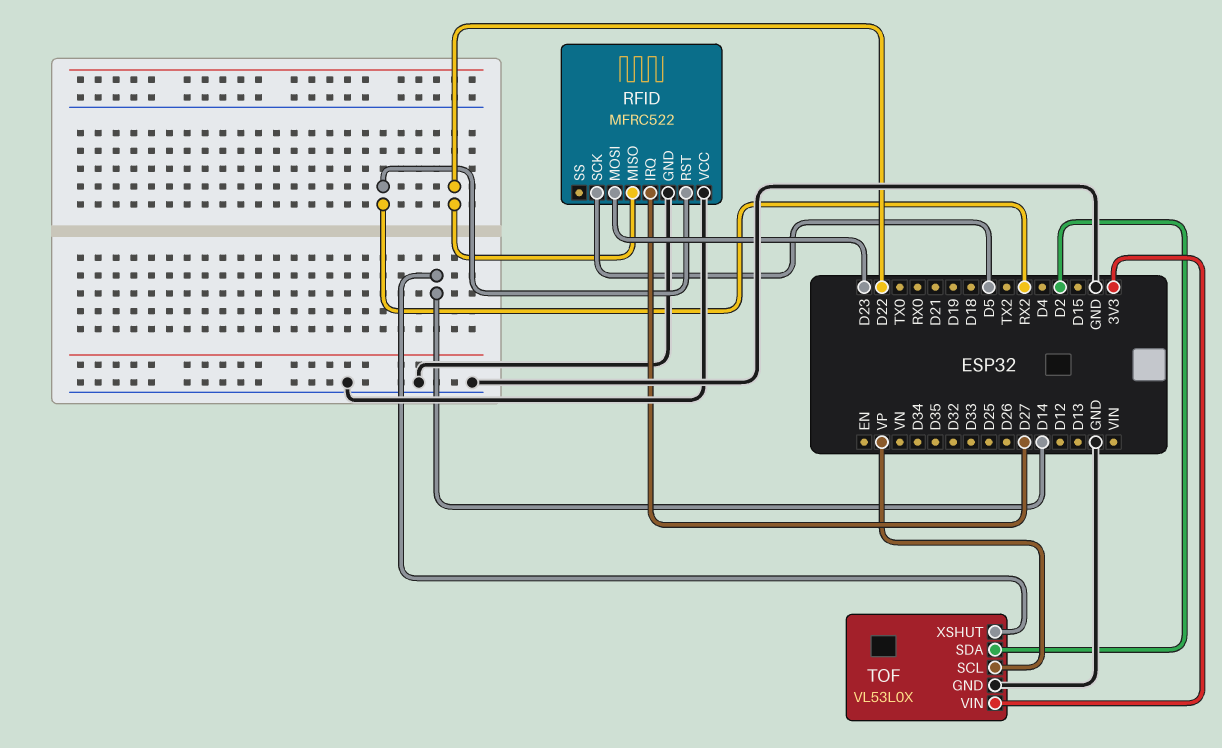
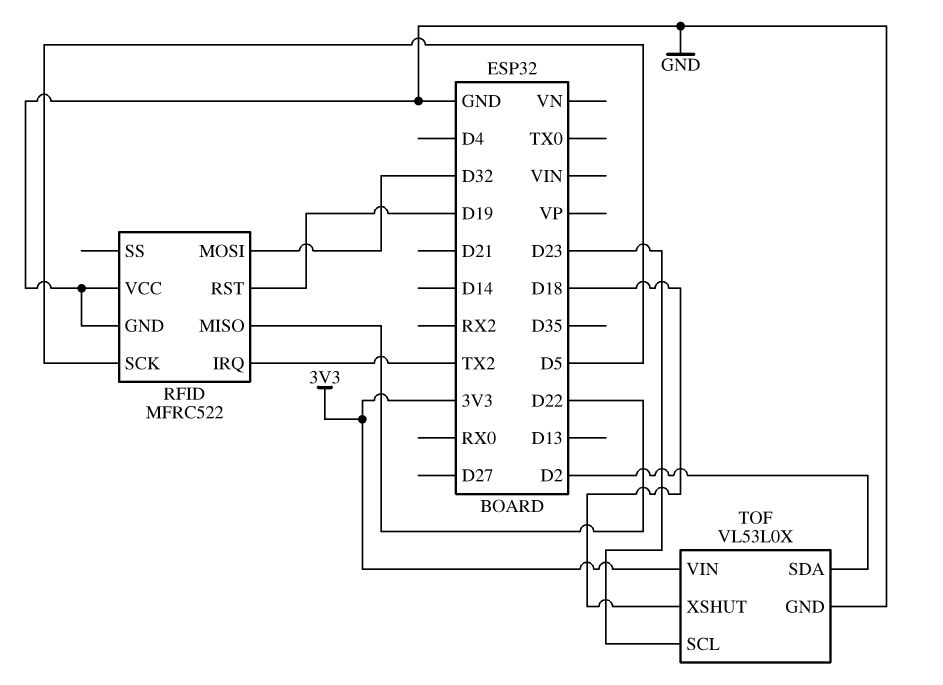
RFID pin IRQ: D27 -> TX2
RFID pin MOSI: D23 -> D32
RFID pin RST: RX2 -> D19
TOF pin SCL: VP -> D23
TOF pin XSHUT: D14 -> D18

